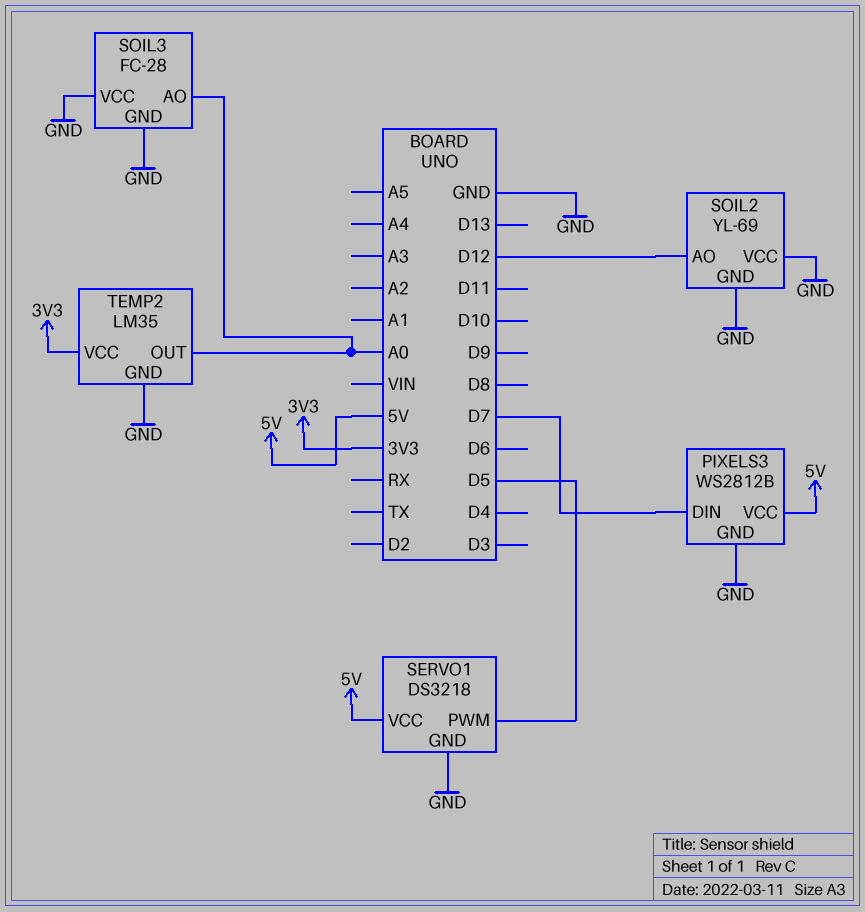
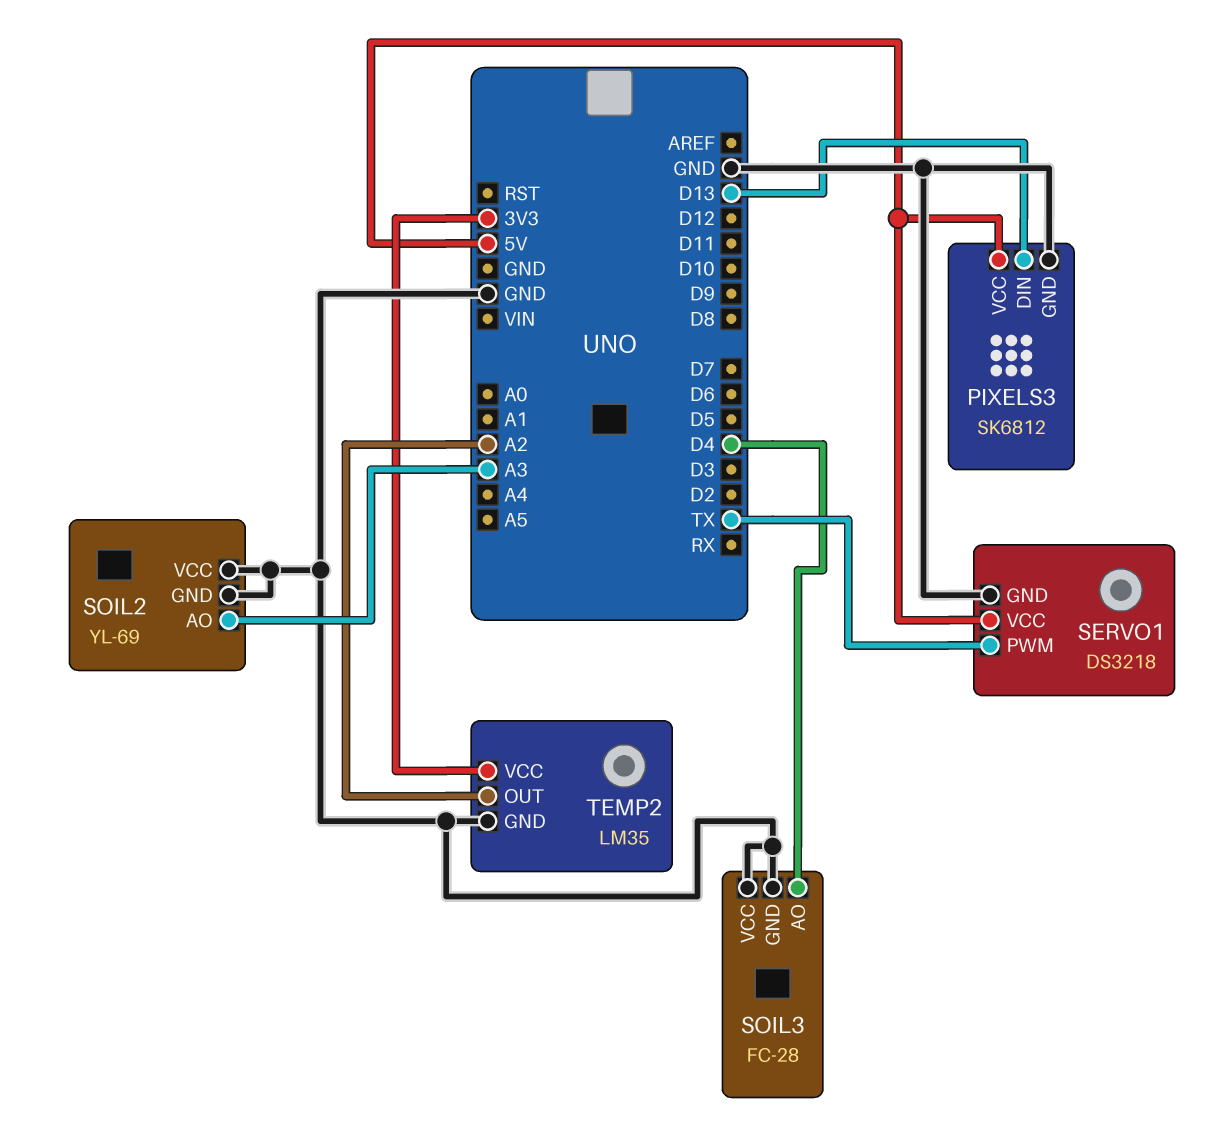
PIXELS3: WS2812B -> SK6812
PIXELS3 pin DIN: D7 -> D13
SERVO1 pin PWM: D5 -> TX
SOIL2 pin AO: D12 -> A3
SOIL3 pin AO: A0 -> D4
TEMP2 pin OUT: A0 -> A2

